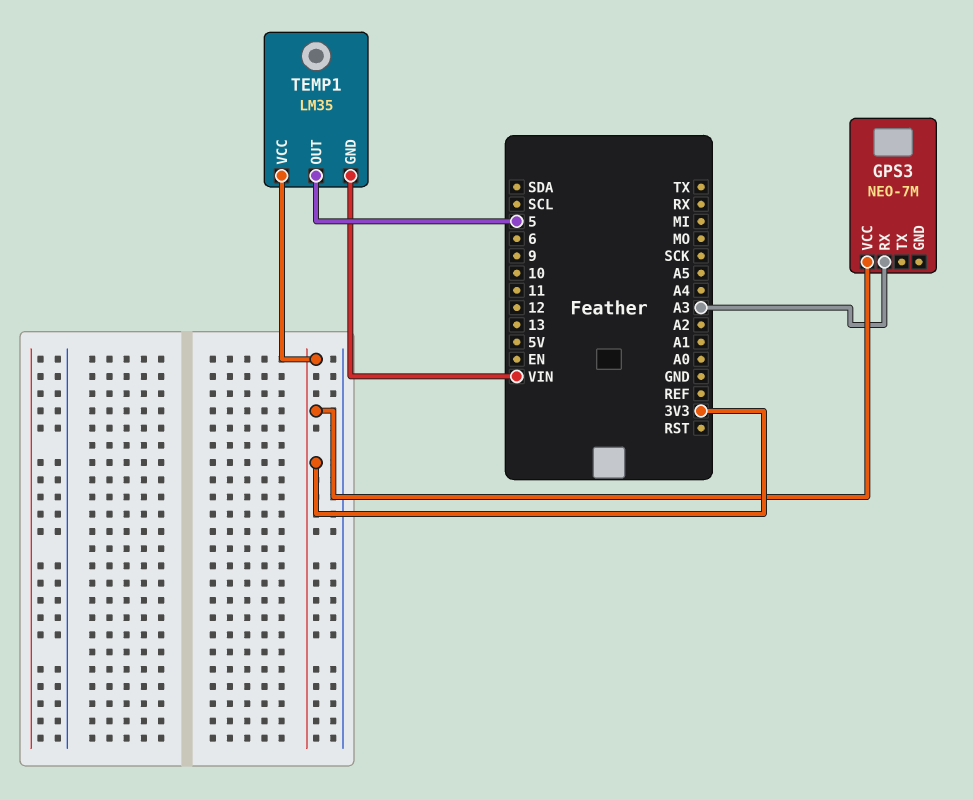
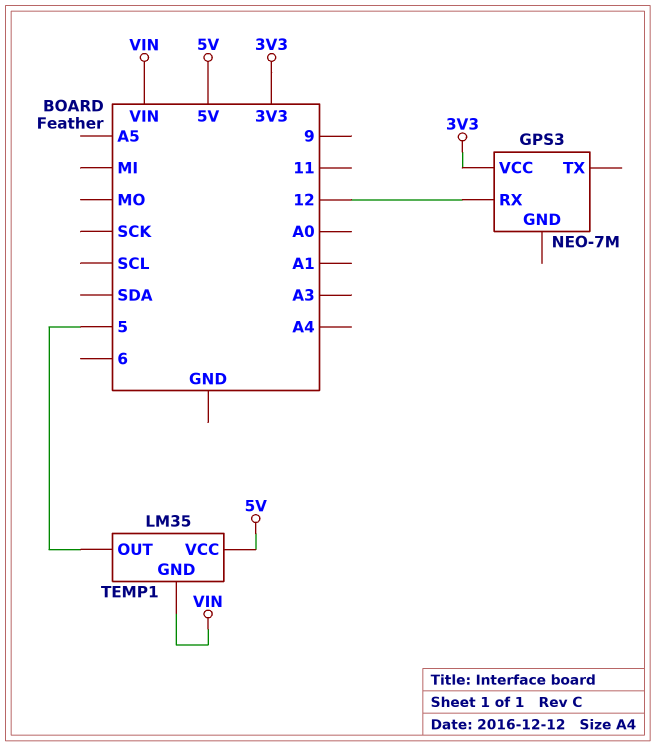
GPS3 pin RX: A3 -> 12
TEMP1 pin VCC: 3V3 -> 5V

